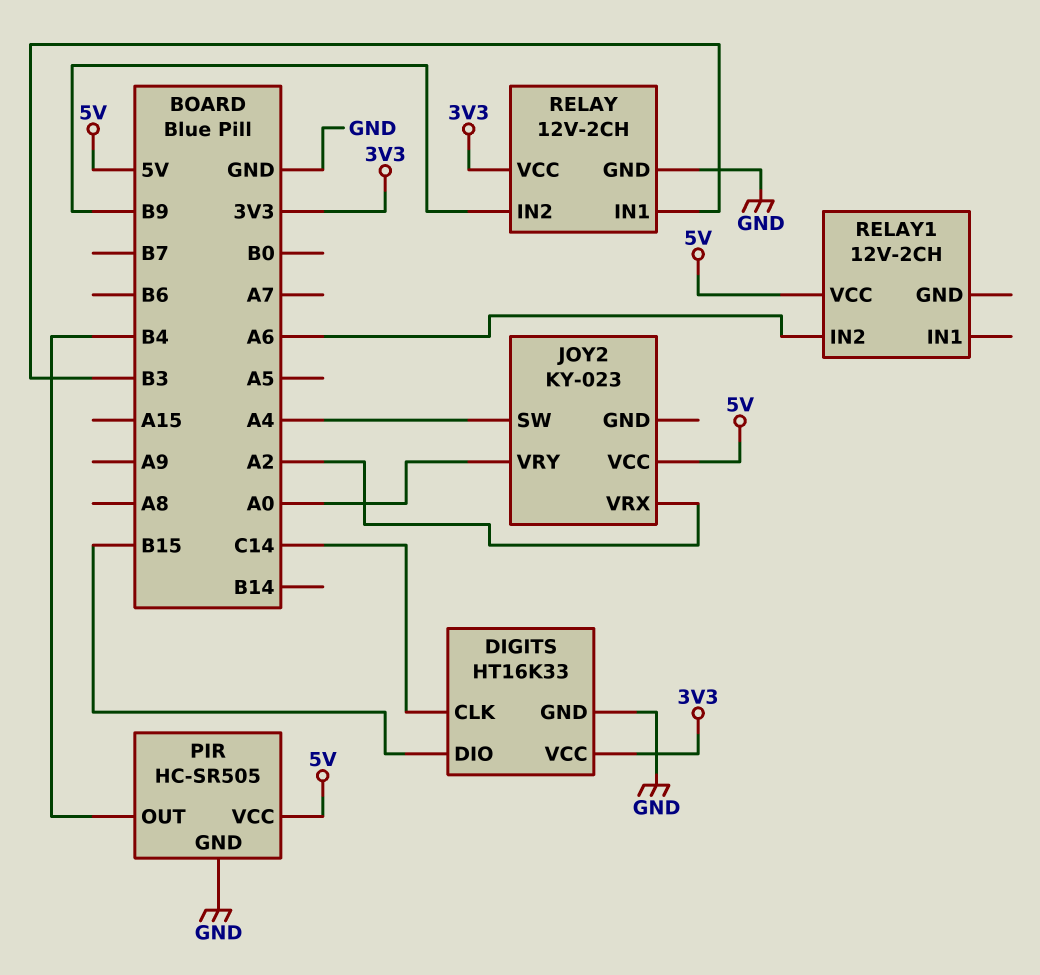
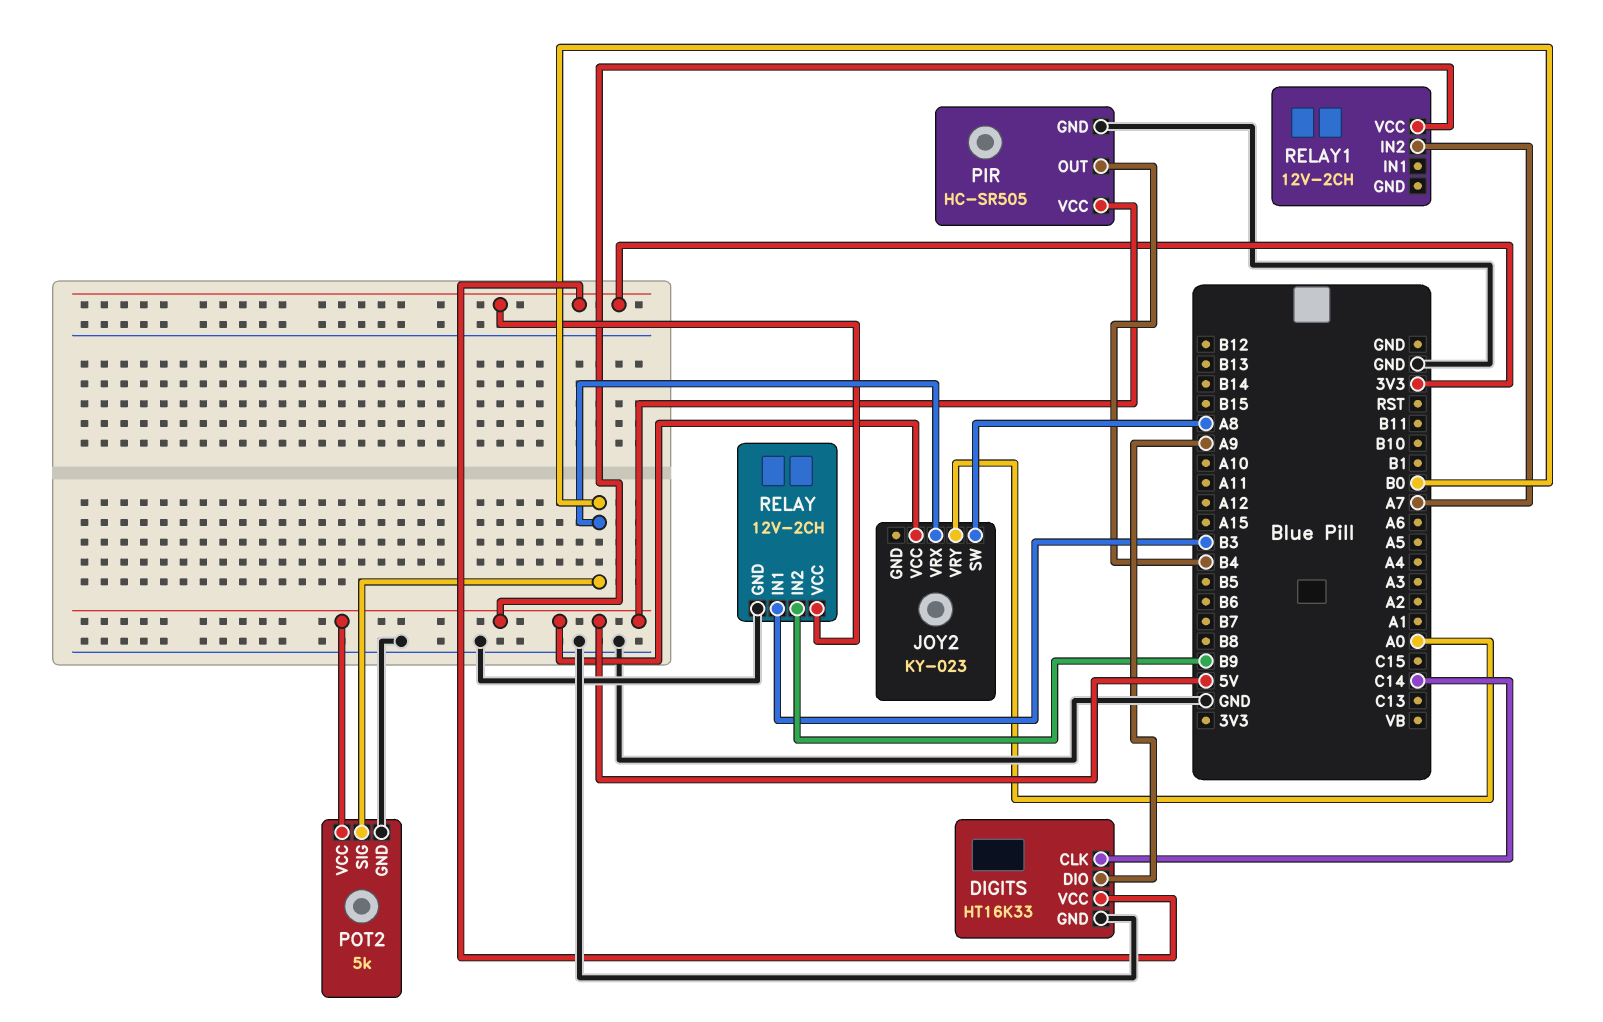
DIGITS pin DIO: B15 -> A9
JOY2 pin SW: A4 -> A8
JOY2 pin VRX: A2 -> B0
POT2: none -> 5k
POT2 pin GND: none -> GND
POT2 pin SIG: none -> B0
POT2 pin VCC: none -> 5V
RELAY1 pin IN2: A6 -> A7

